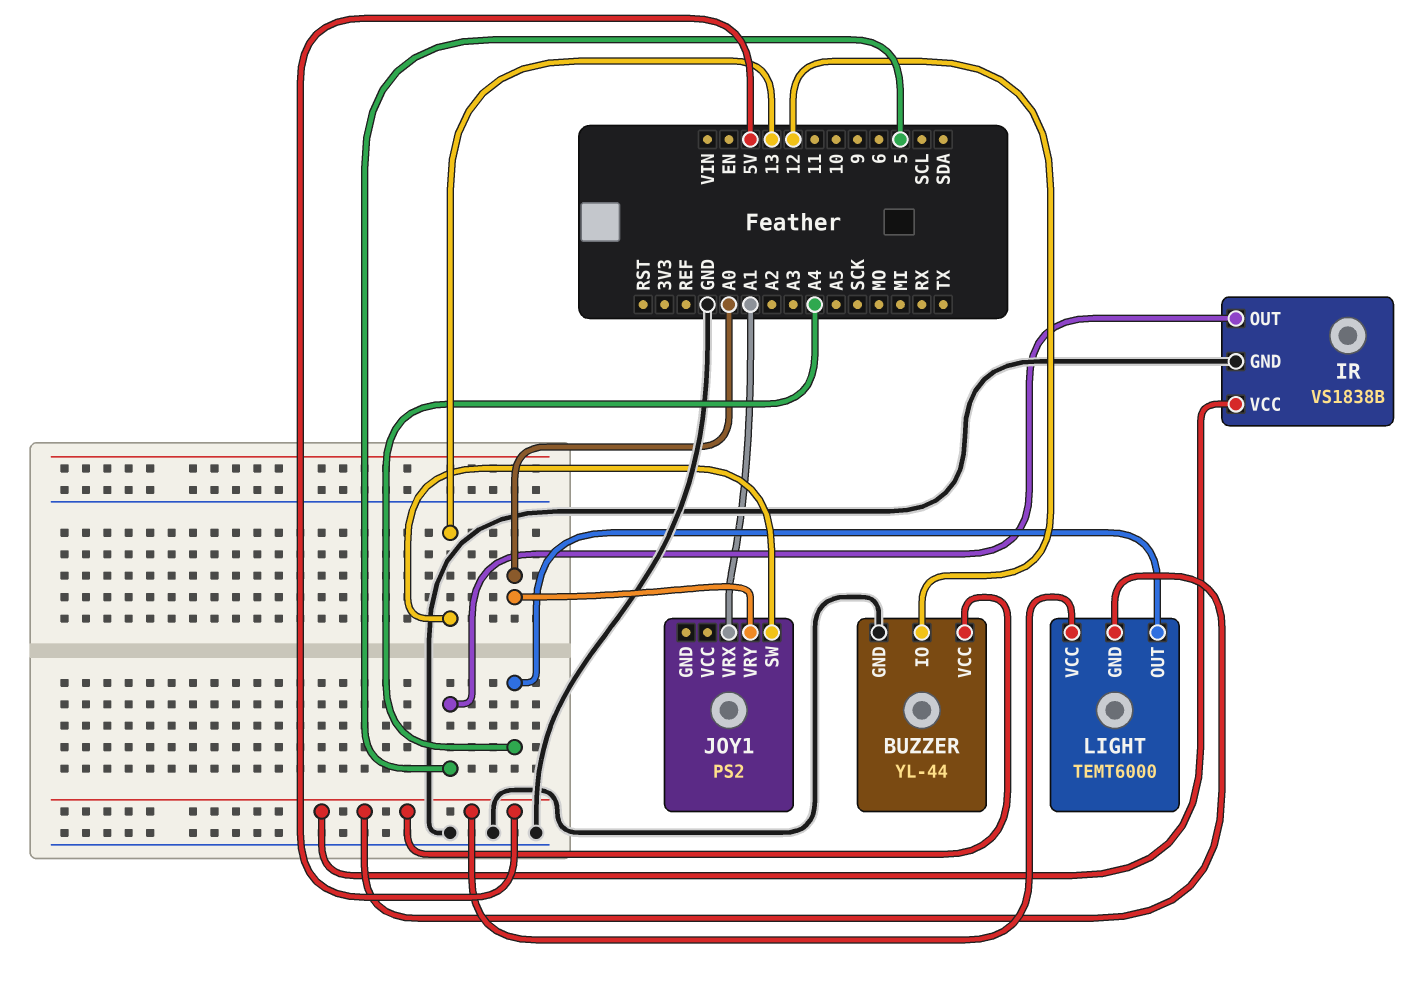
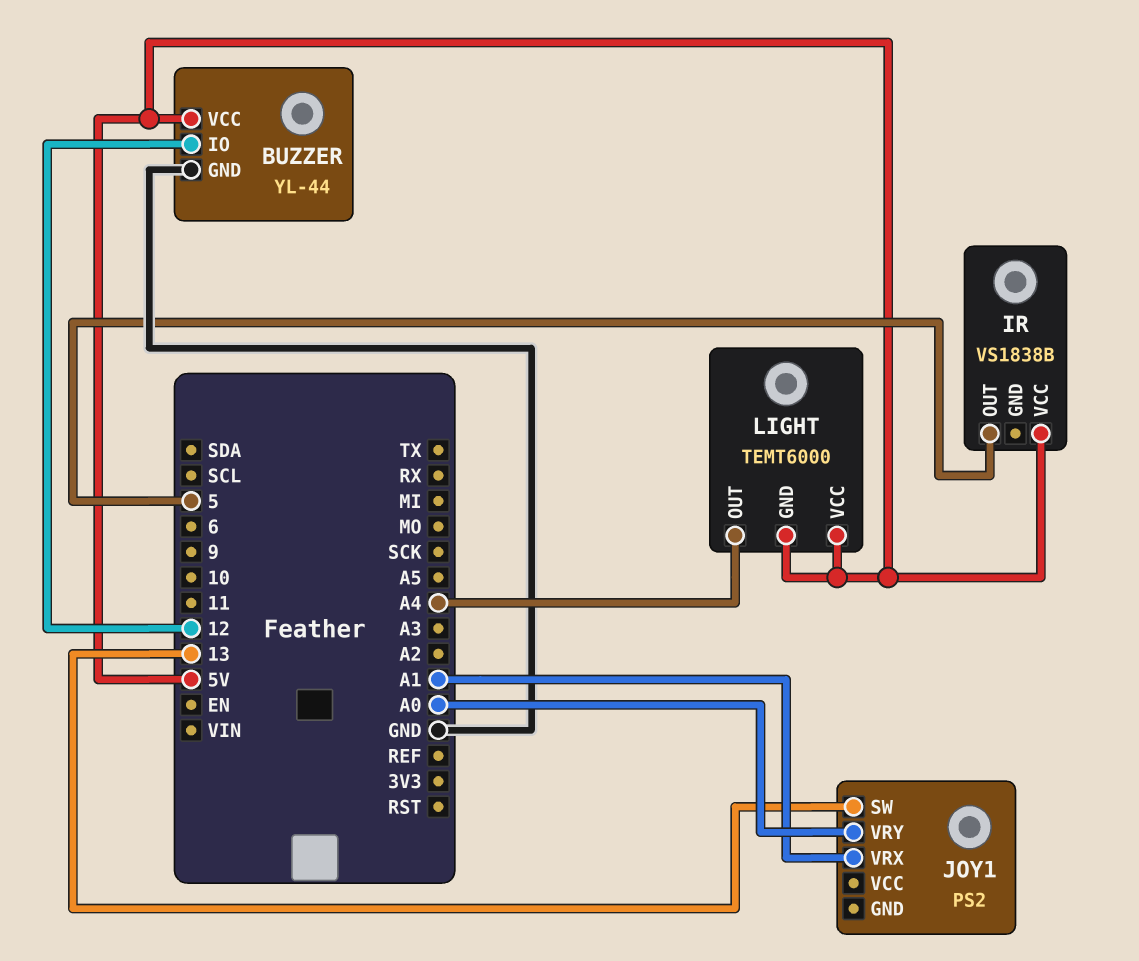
IR pin GND: GND -> none

